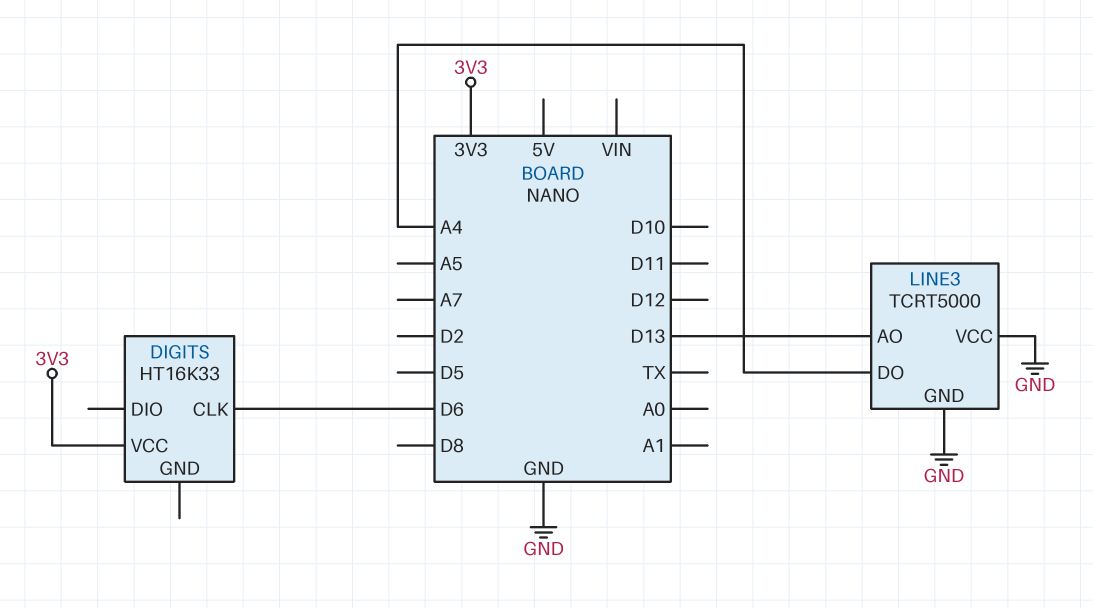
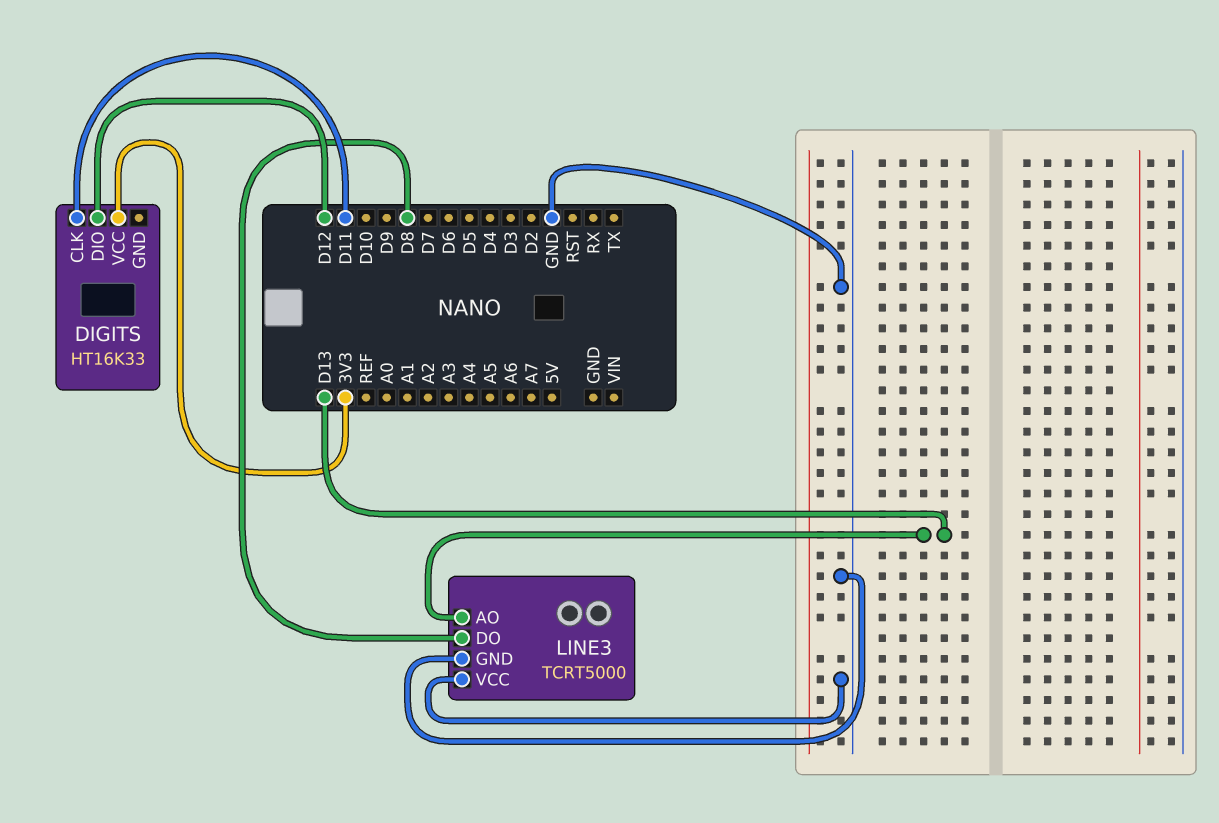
DIGITS pin CLK: D6 -> D11
DIGITS pin DIO: none -> D12
LINE3 pin DO: A4 -> D8

